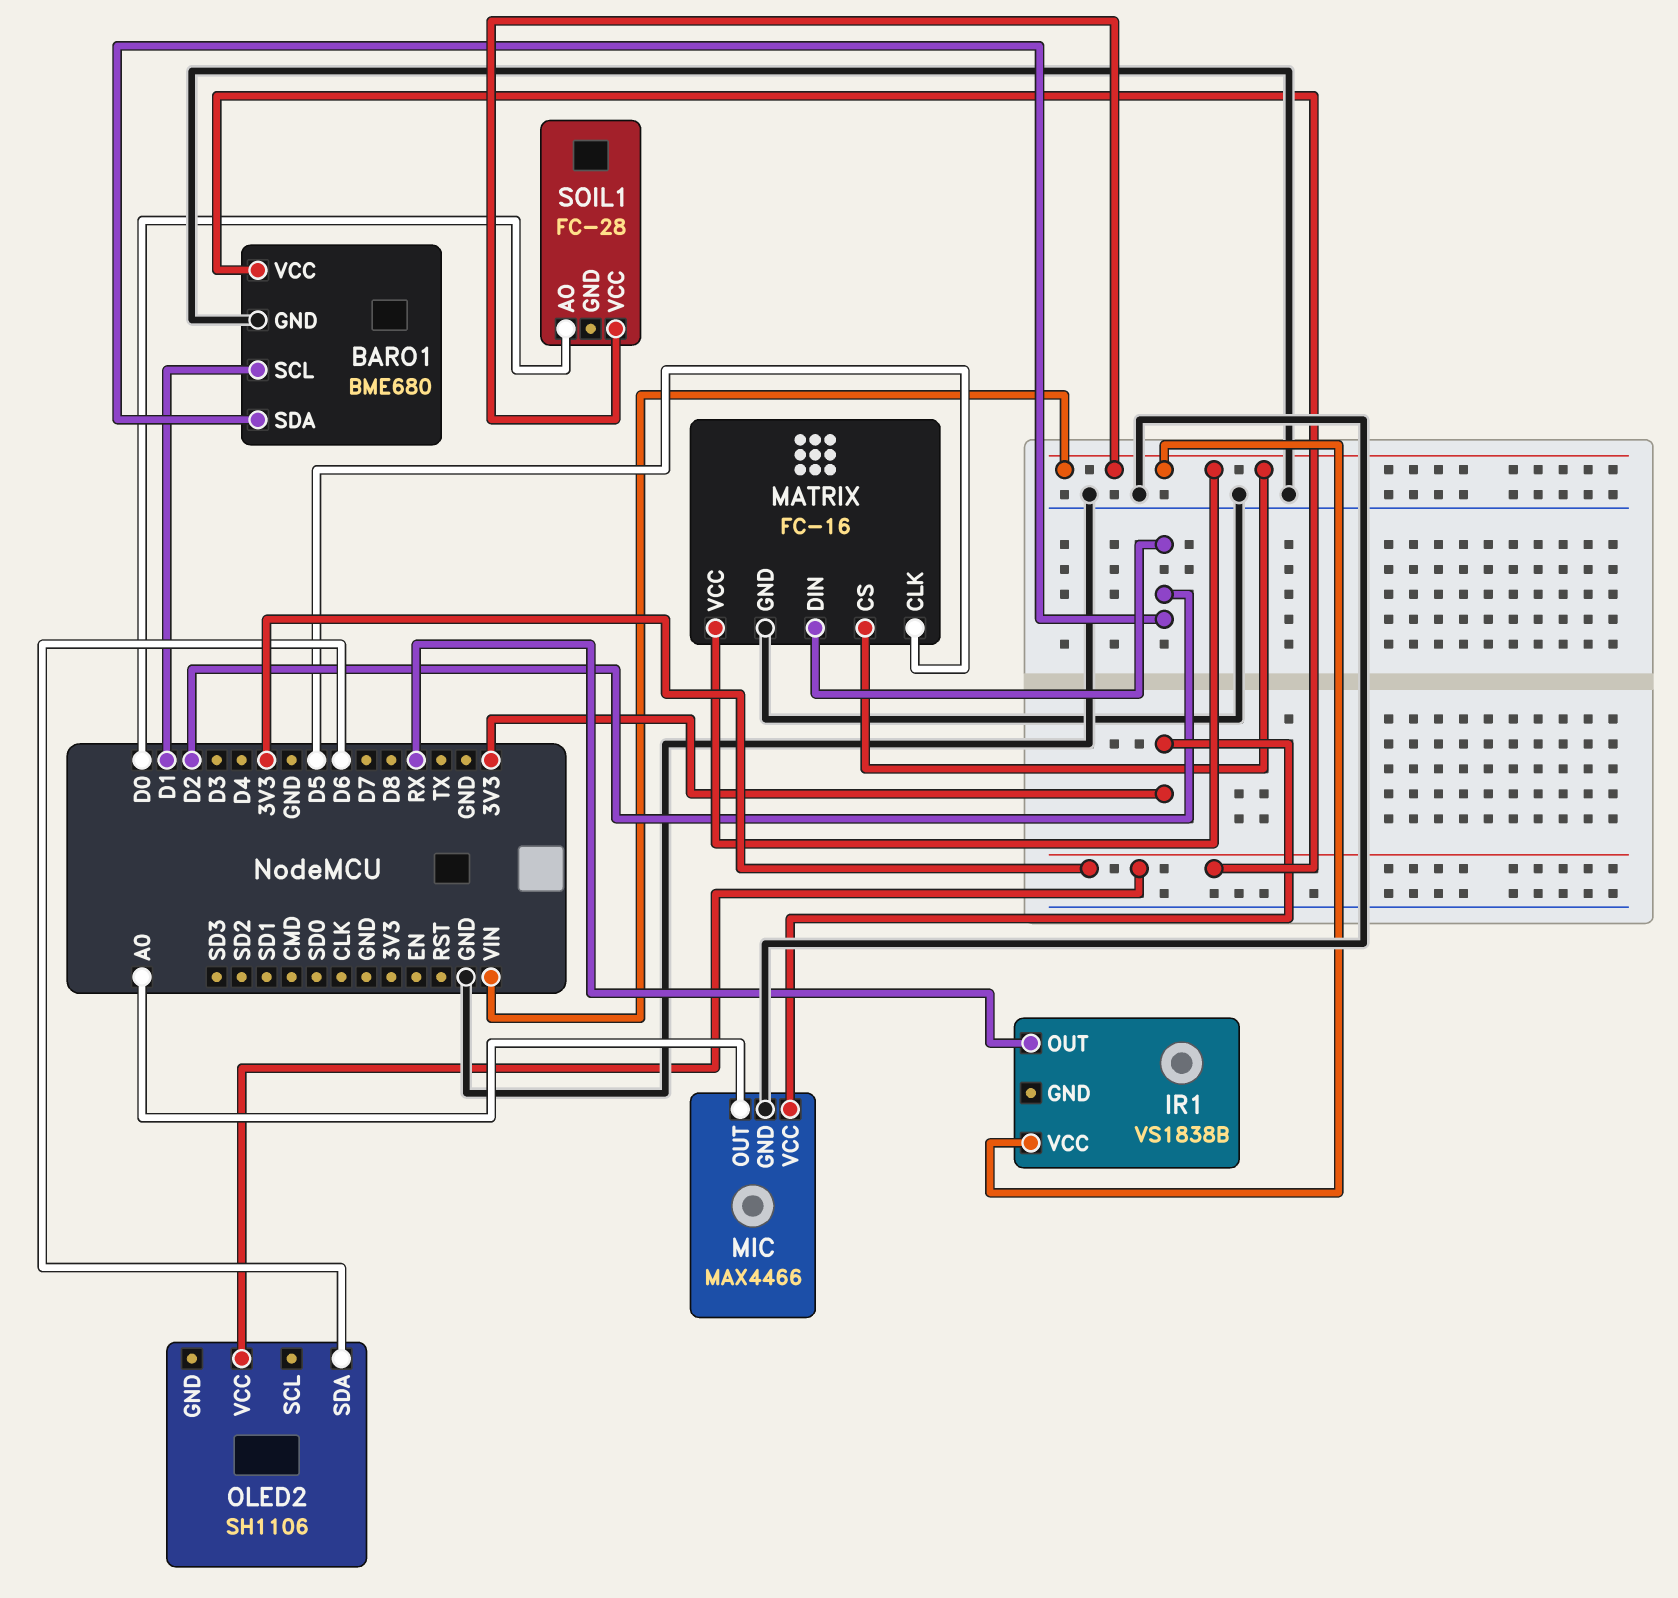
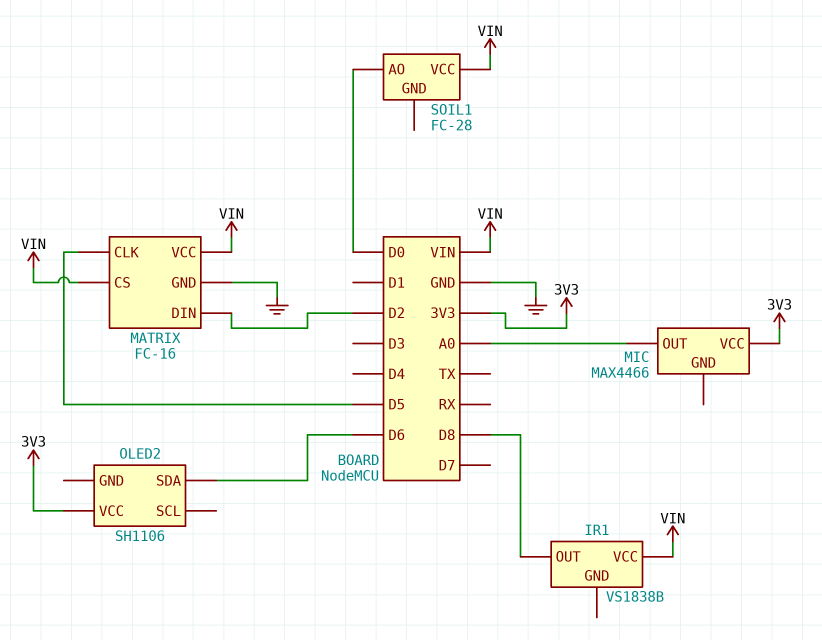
BARO1: BME680 -> none
BARO1 pin GND: GND -> none
BARO1 pin SCL: D1 -> none
BARO1 pin SDA: D2 -> none
BARO1 pin VCC: 3V3 -> none
IR1 pin OUT: RX -> D8
MIC pin GND: GND -> none

